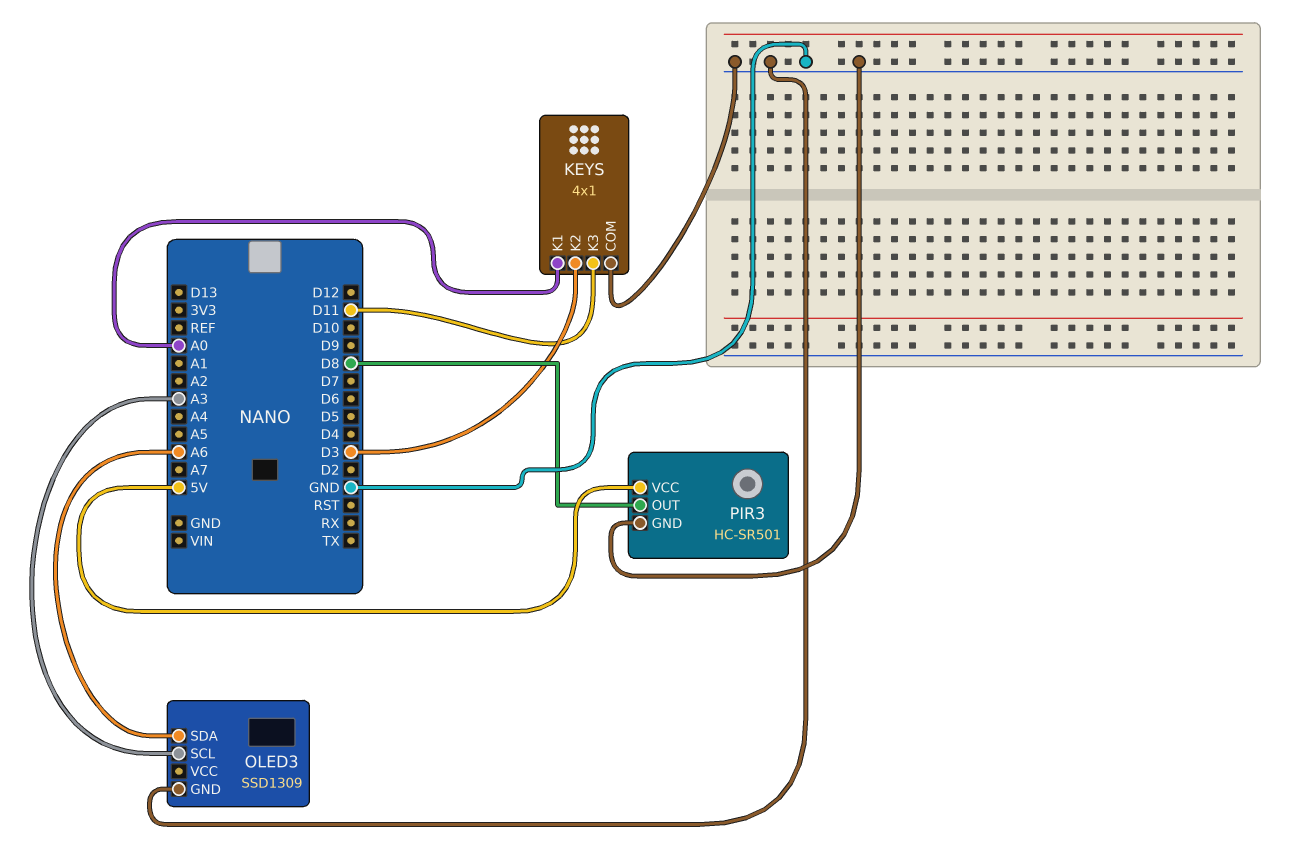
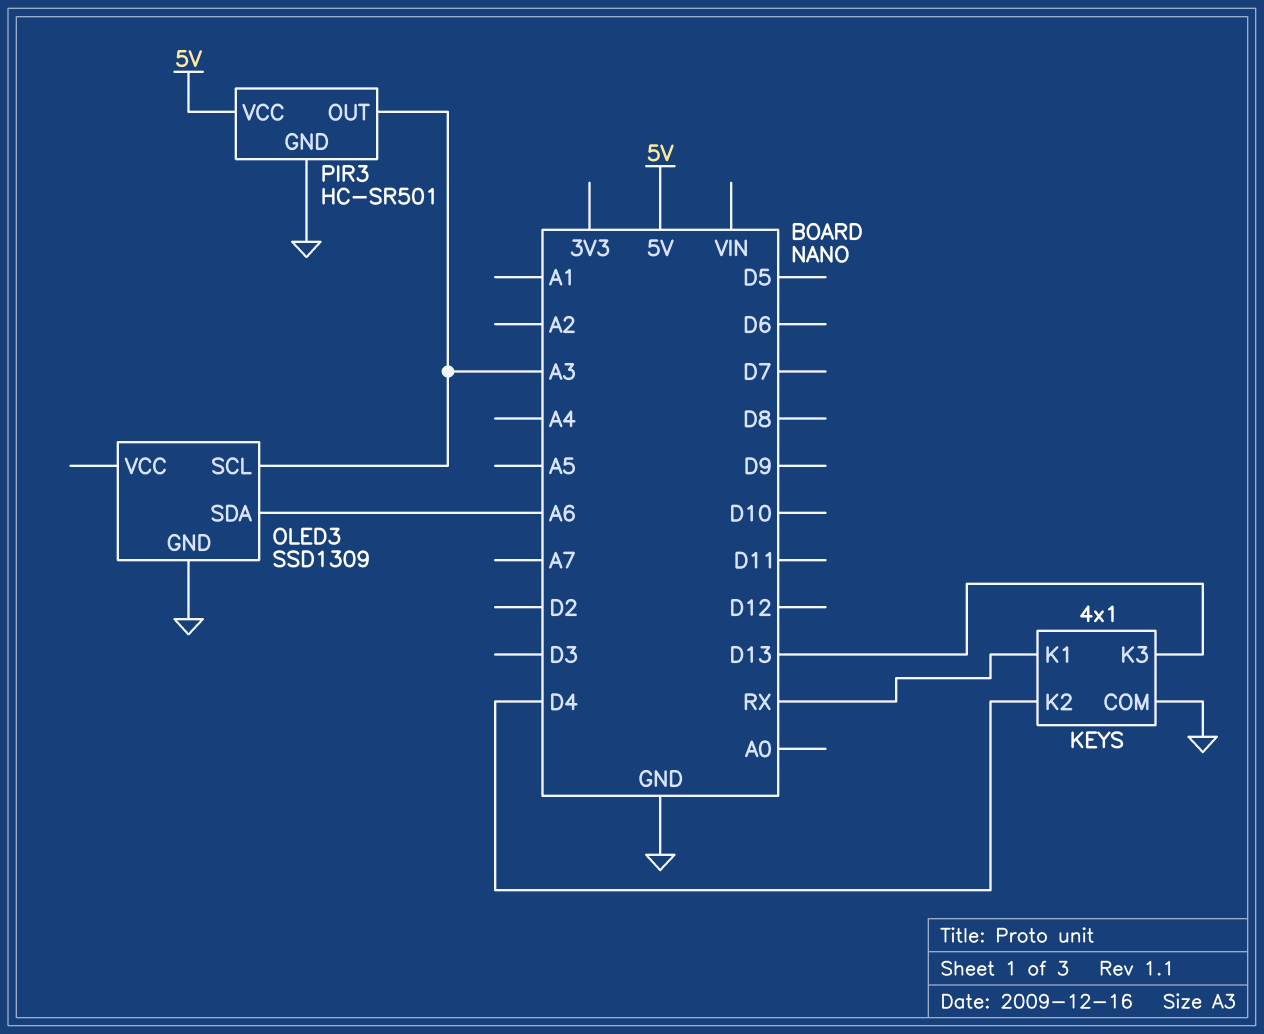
KEYS pin K1: A0 -> RX
KEYS pin K2: D3 -> D4
KEYS pin K3: D11 -> D13
PIR3 pin OUT: D8 -> A3

